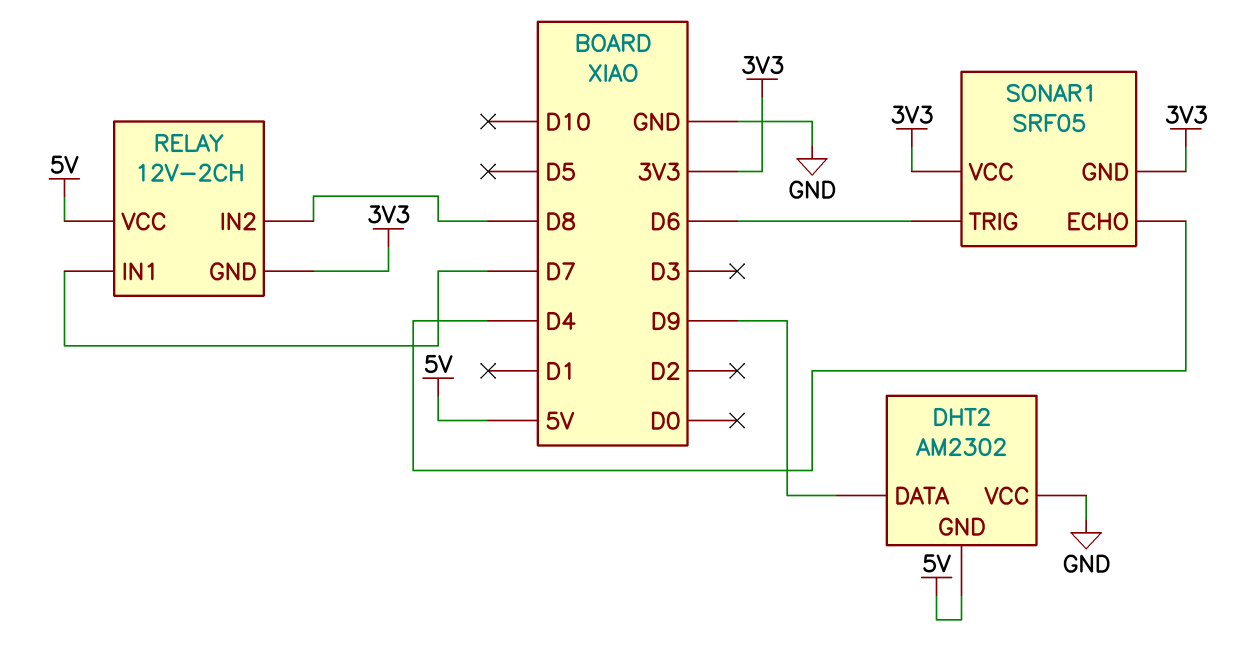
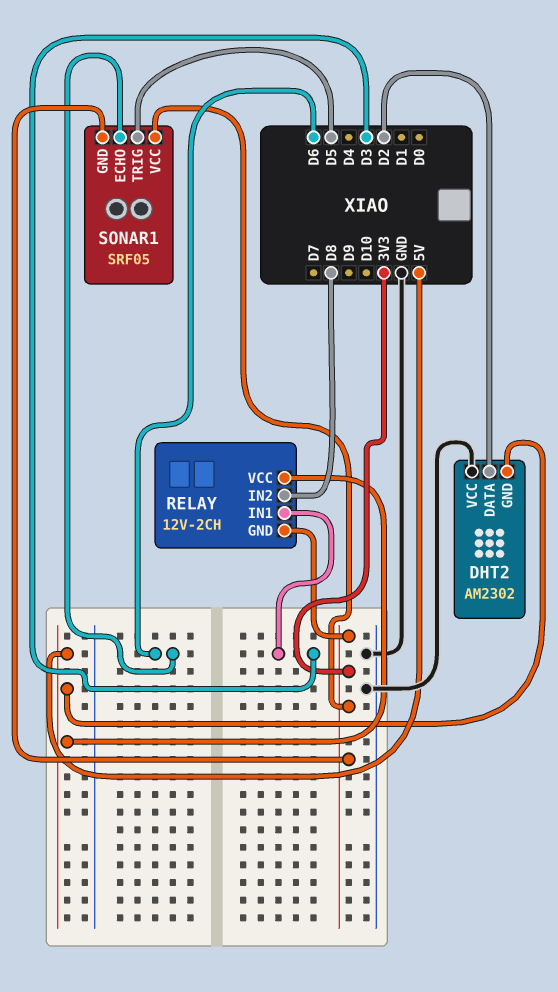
DHT2 pin DATA: D9 -> D2
RELAY pin IN1: D7 -> D3
SONAR1 pin ECHO: D4 -> D6
SONAR1 pin TRIG: D6 -> D5

